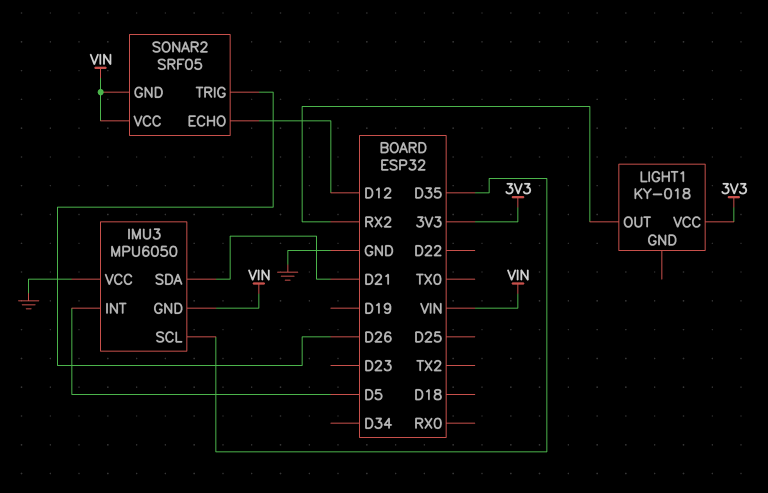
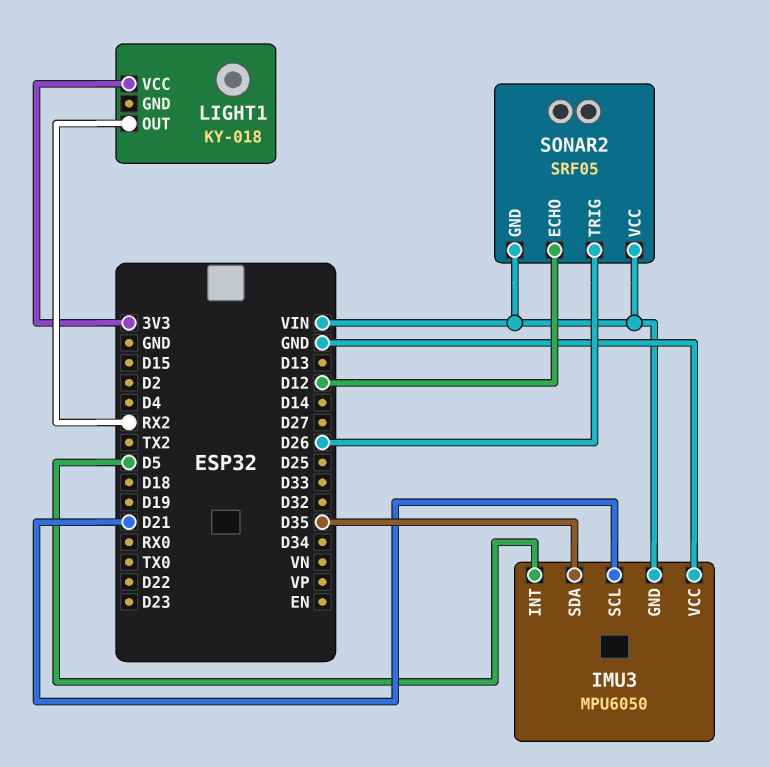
IMU3 pin SCL: D35 -> D21
IMU3 pin SDA: D21 -> D35

